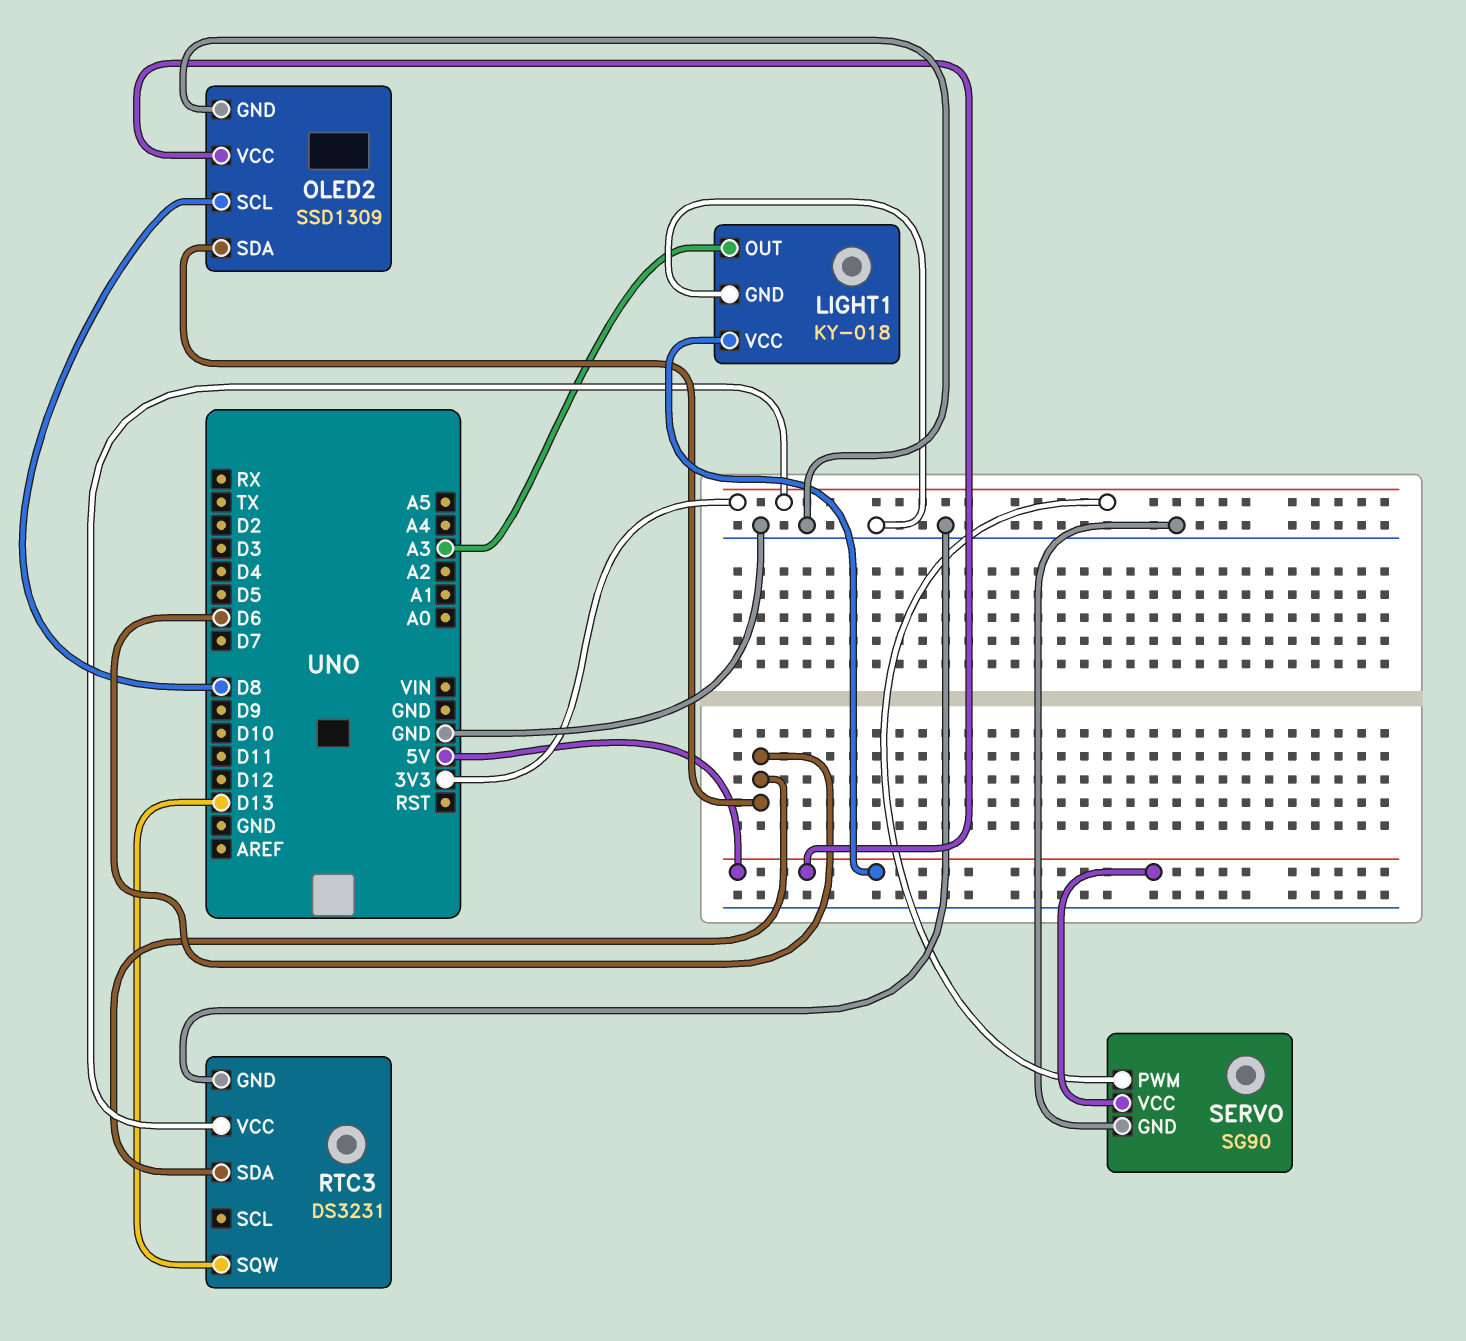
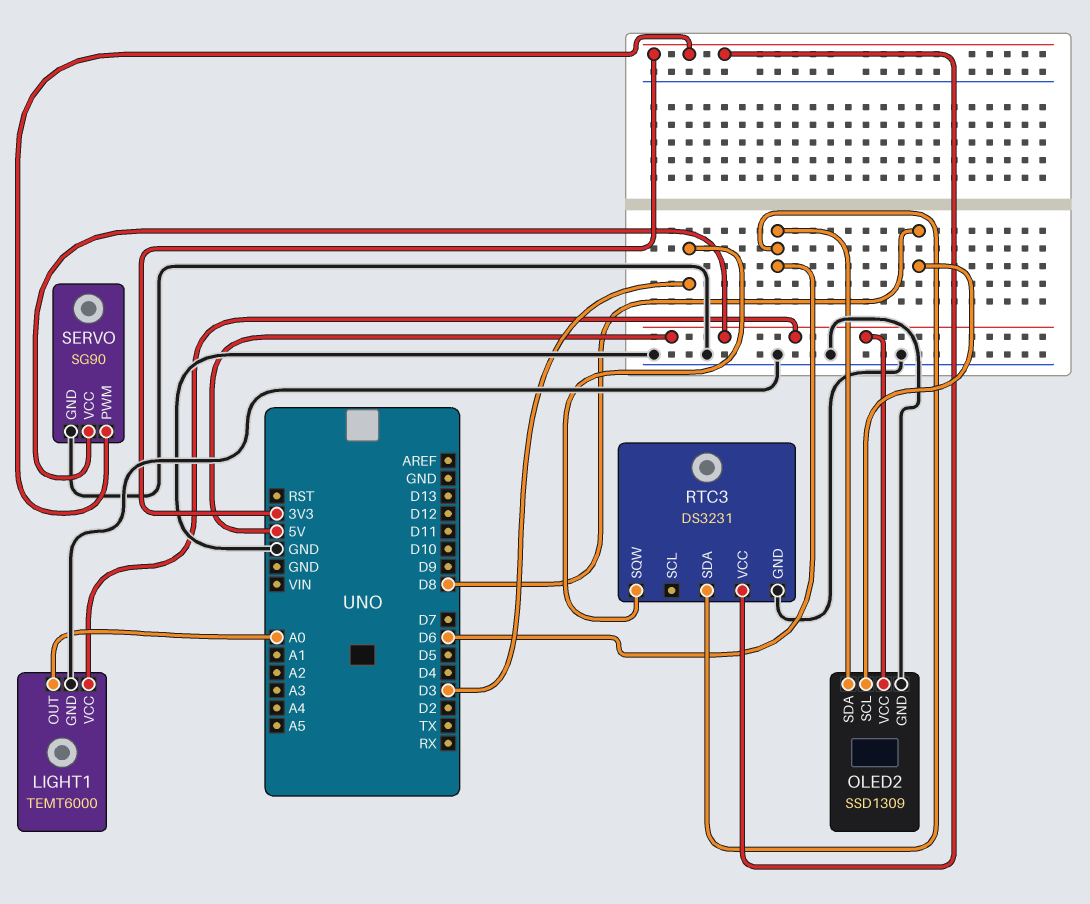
LIGHT1: KY-018 -> TEMT6000
LIGHT1 pin OUT: A3 -> A0
RTC3 pin SQW: D13 -> D3

